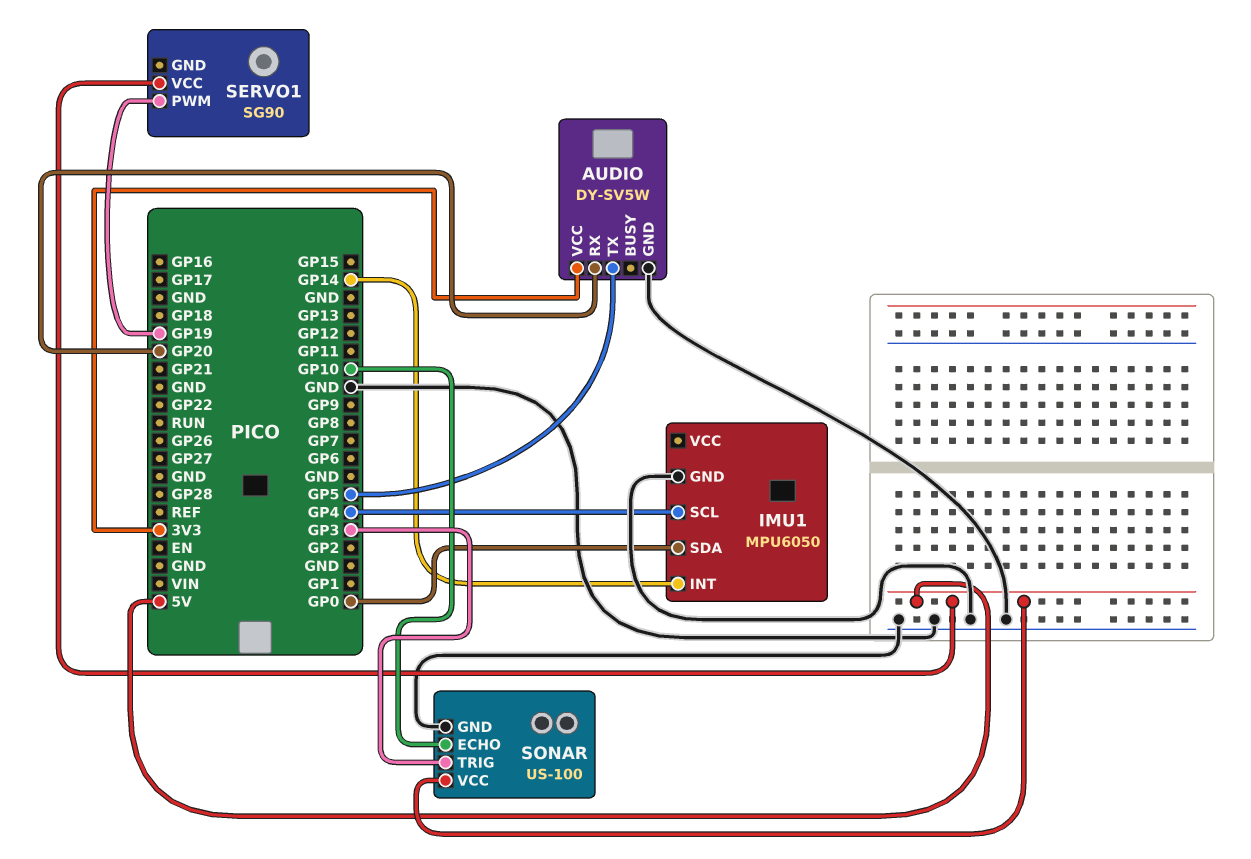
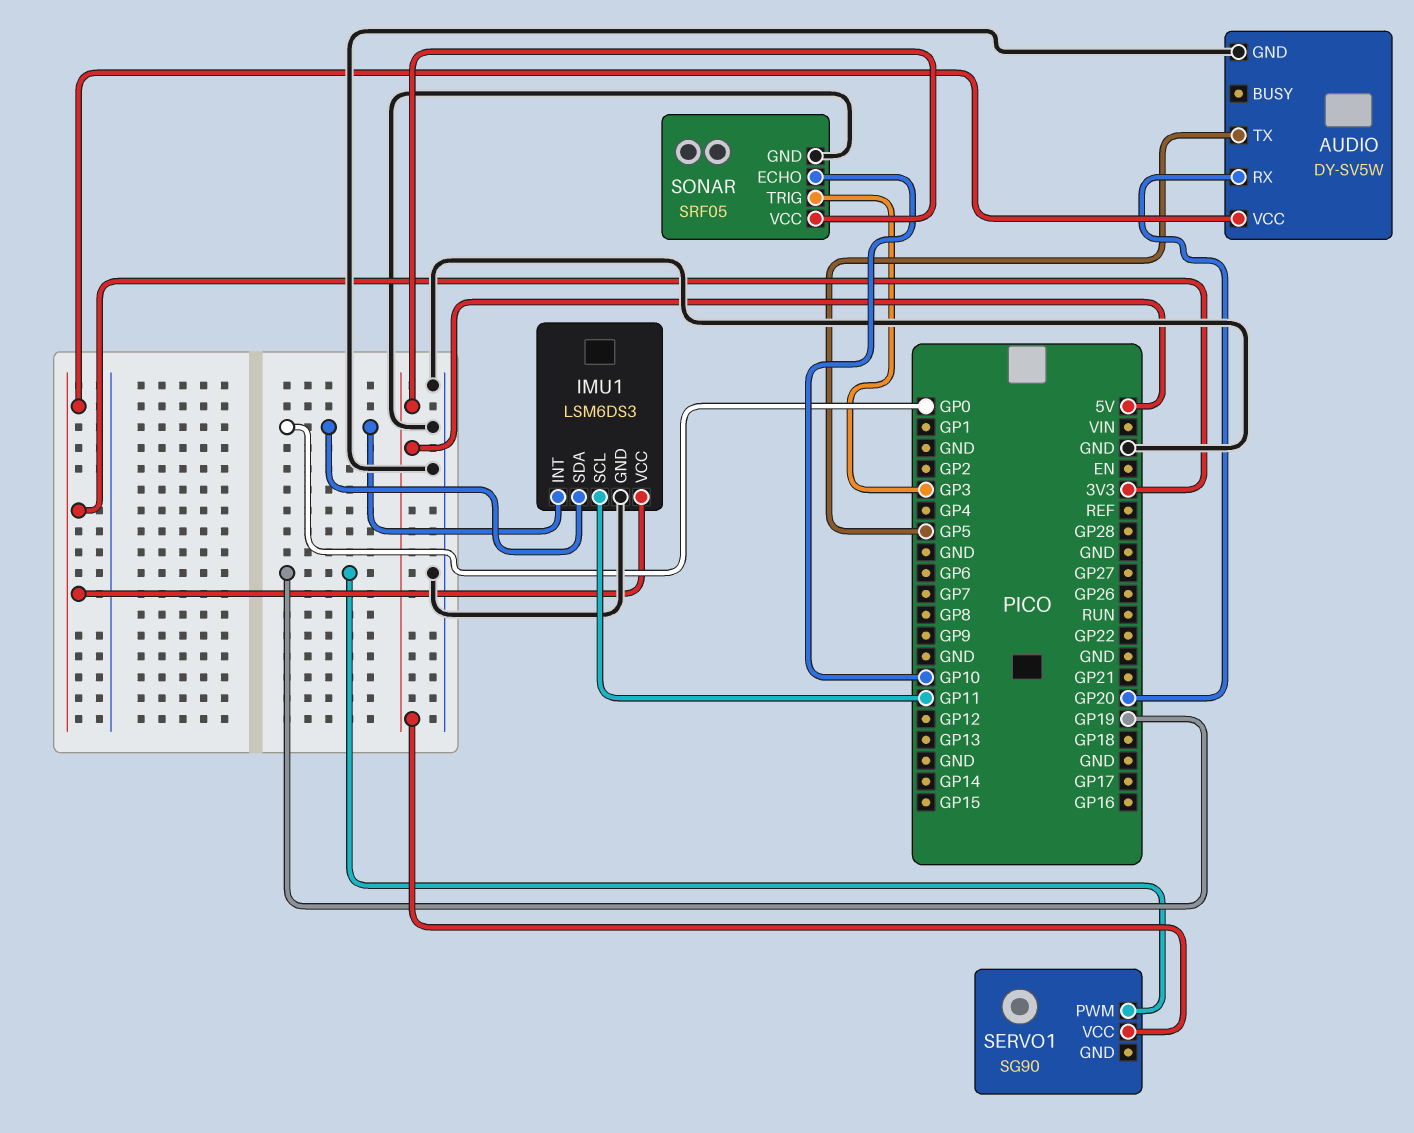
IMU1: MPU6050 -> LSM6DS3
IMU1 pin INT: GP14 -> GP0
IMU1 pin SCL: GP4 -> GP11
IMU1 pin VCC: none -> 3V3
SONAR: US-100 -> SRF05

